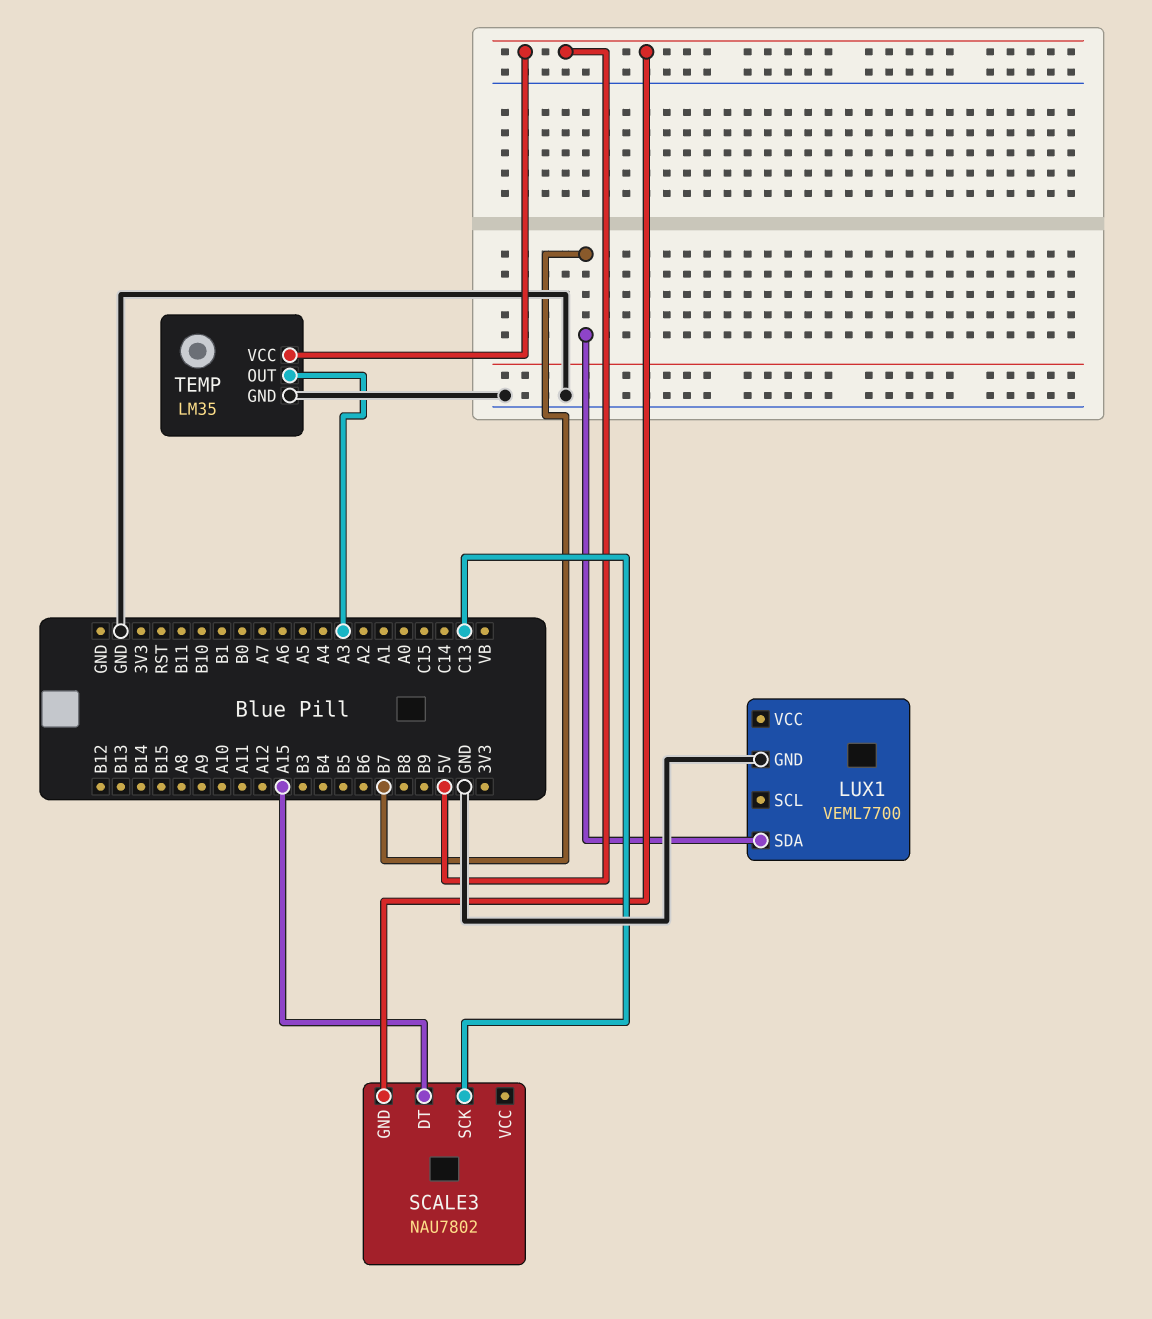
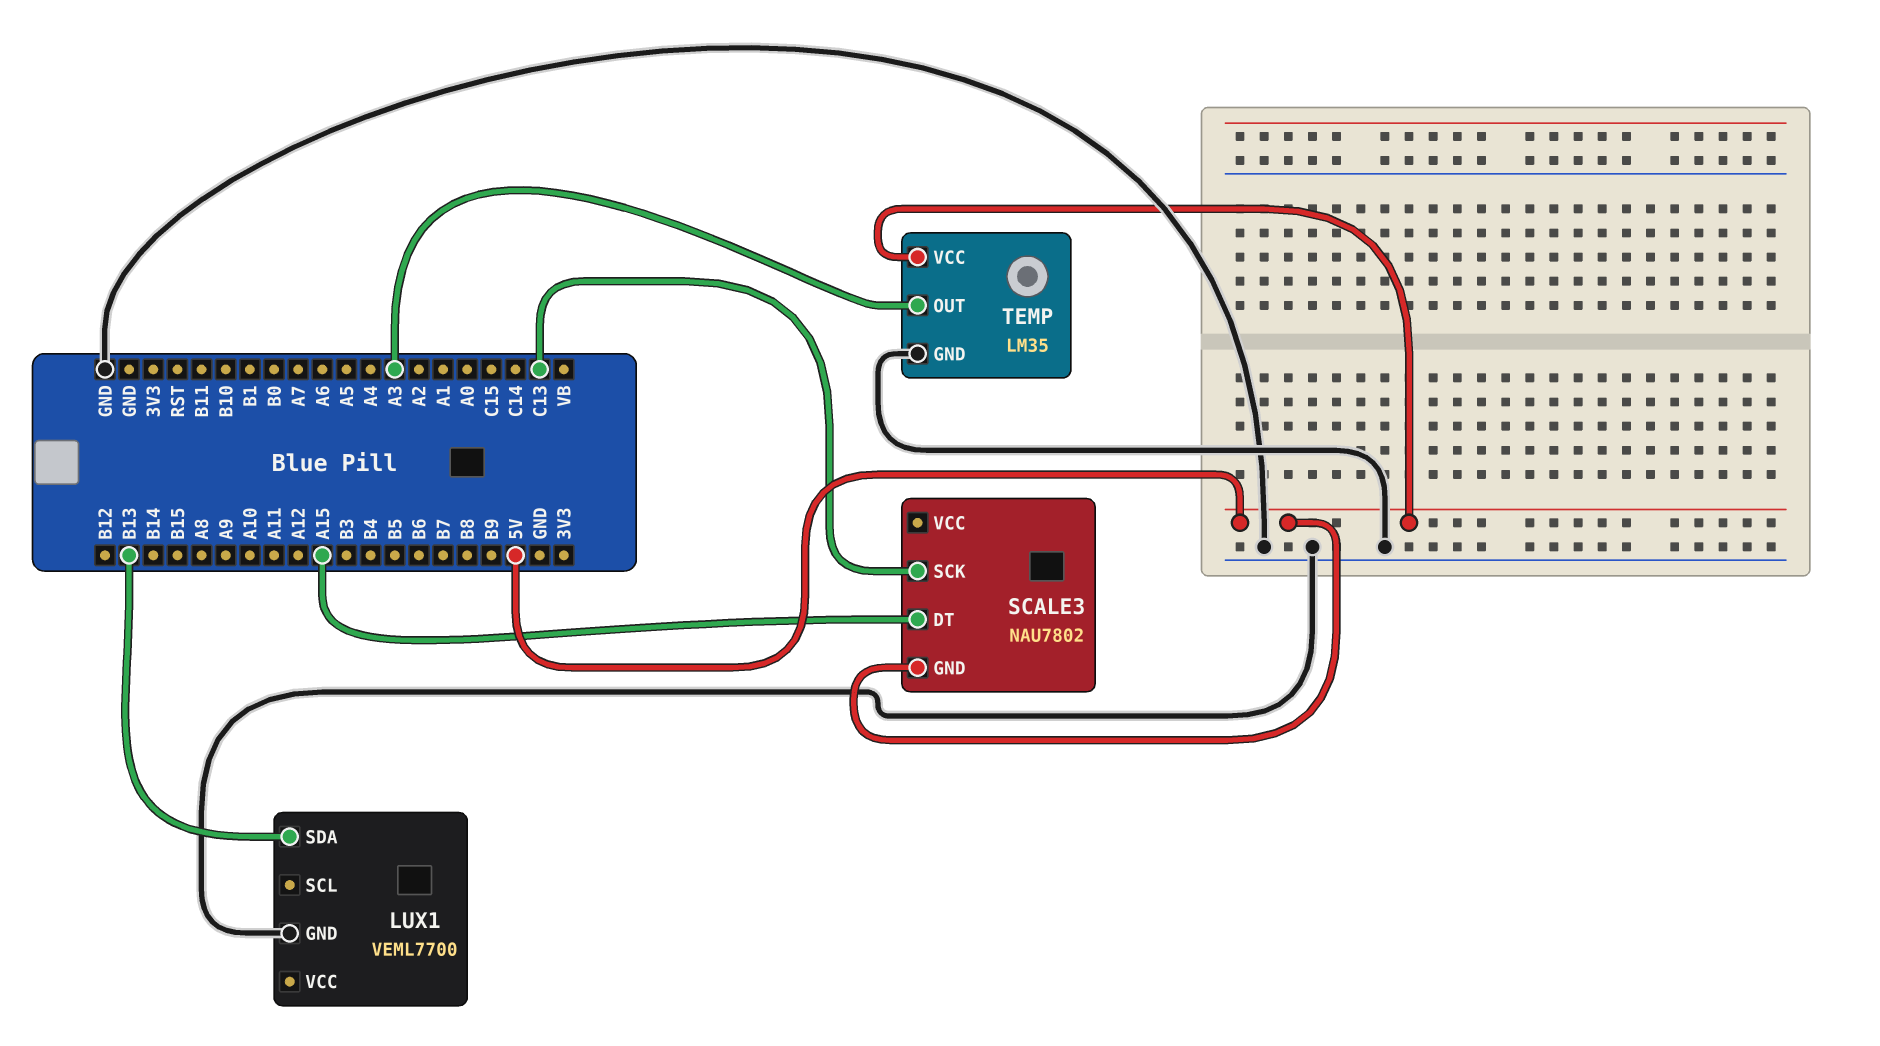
LUX1 pin SDA: B7 -> B13

